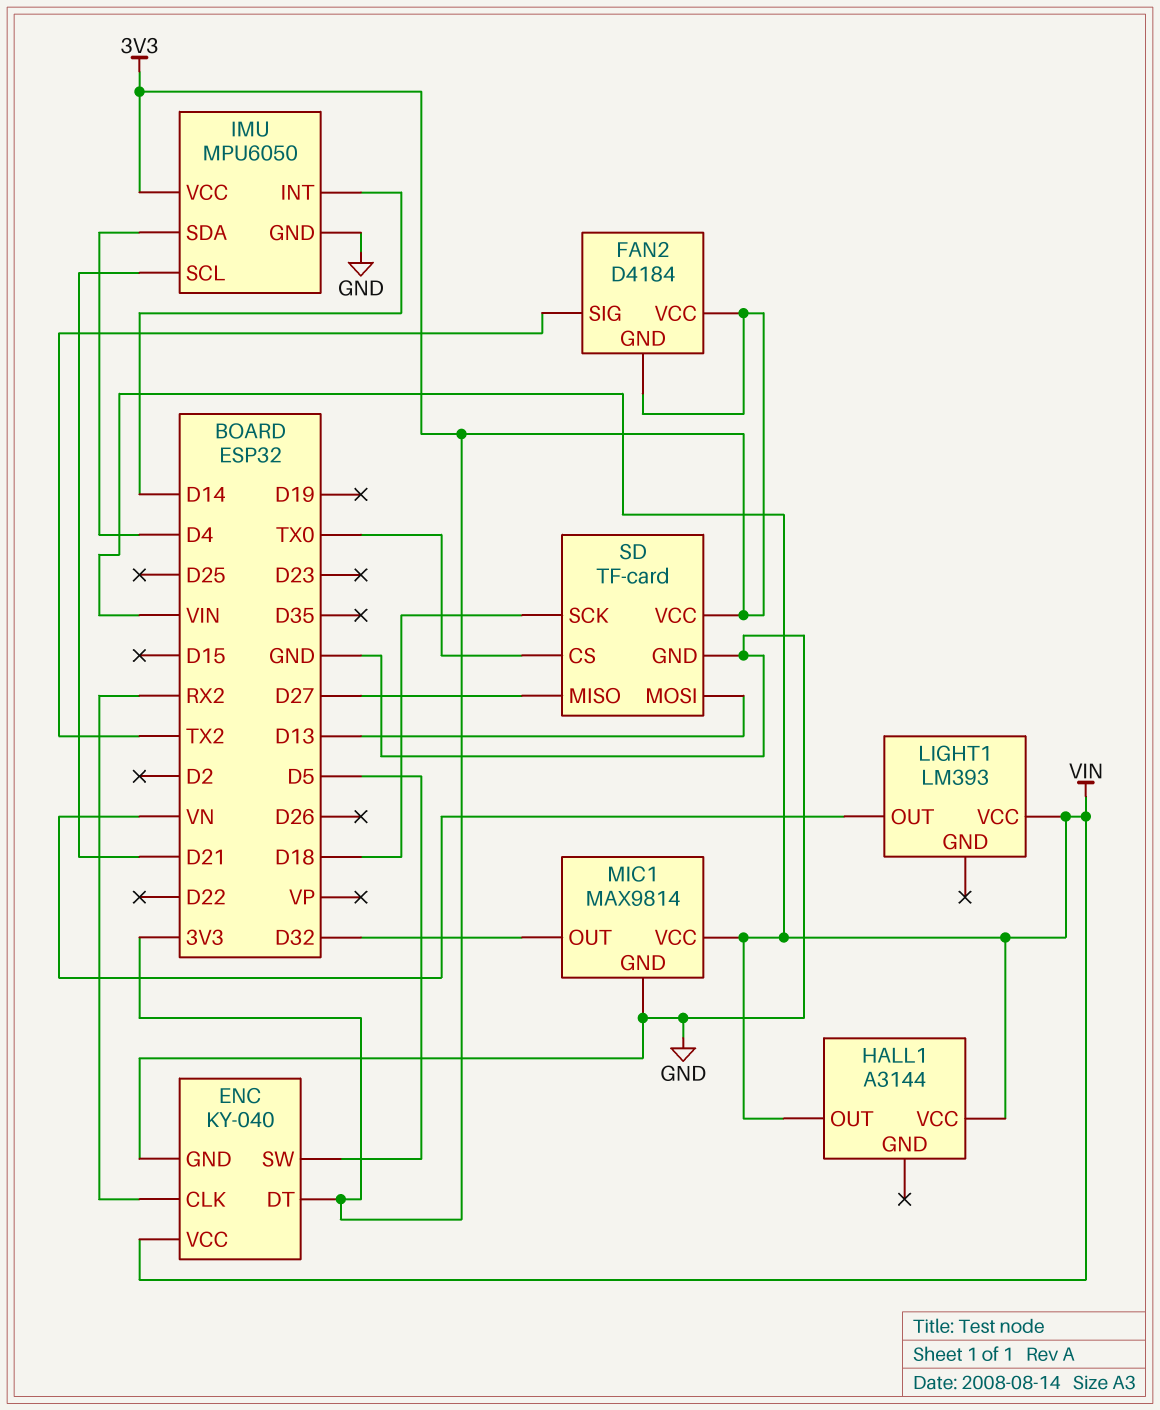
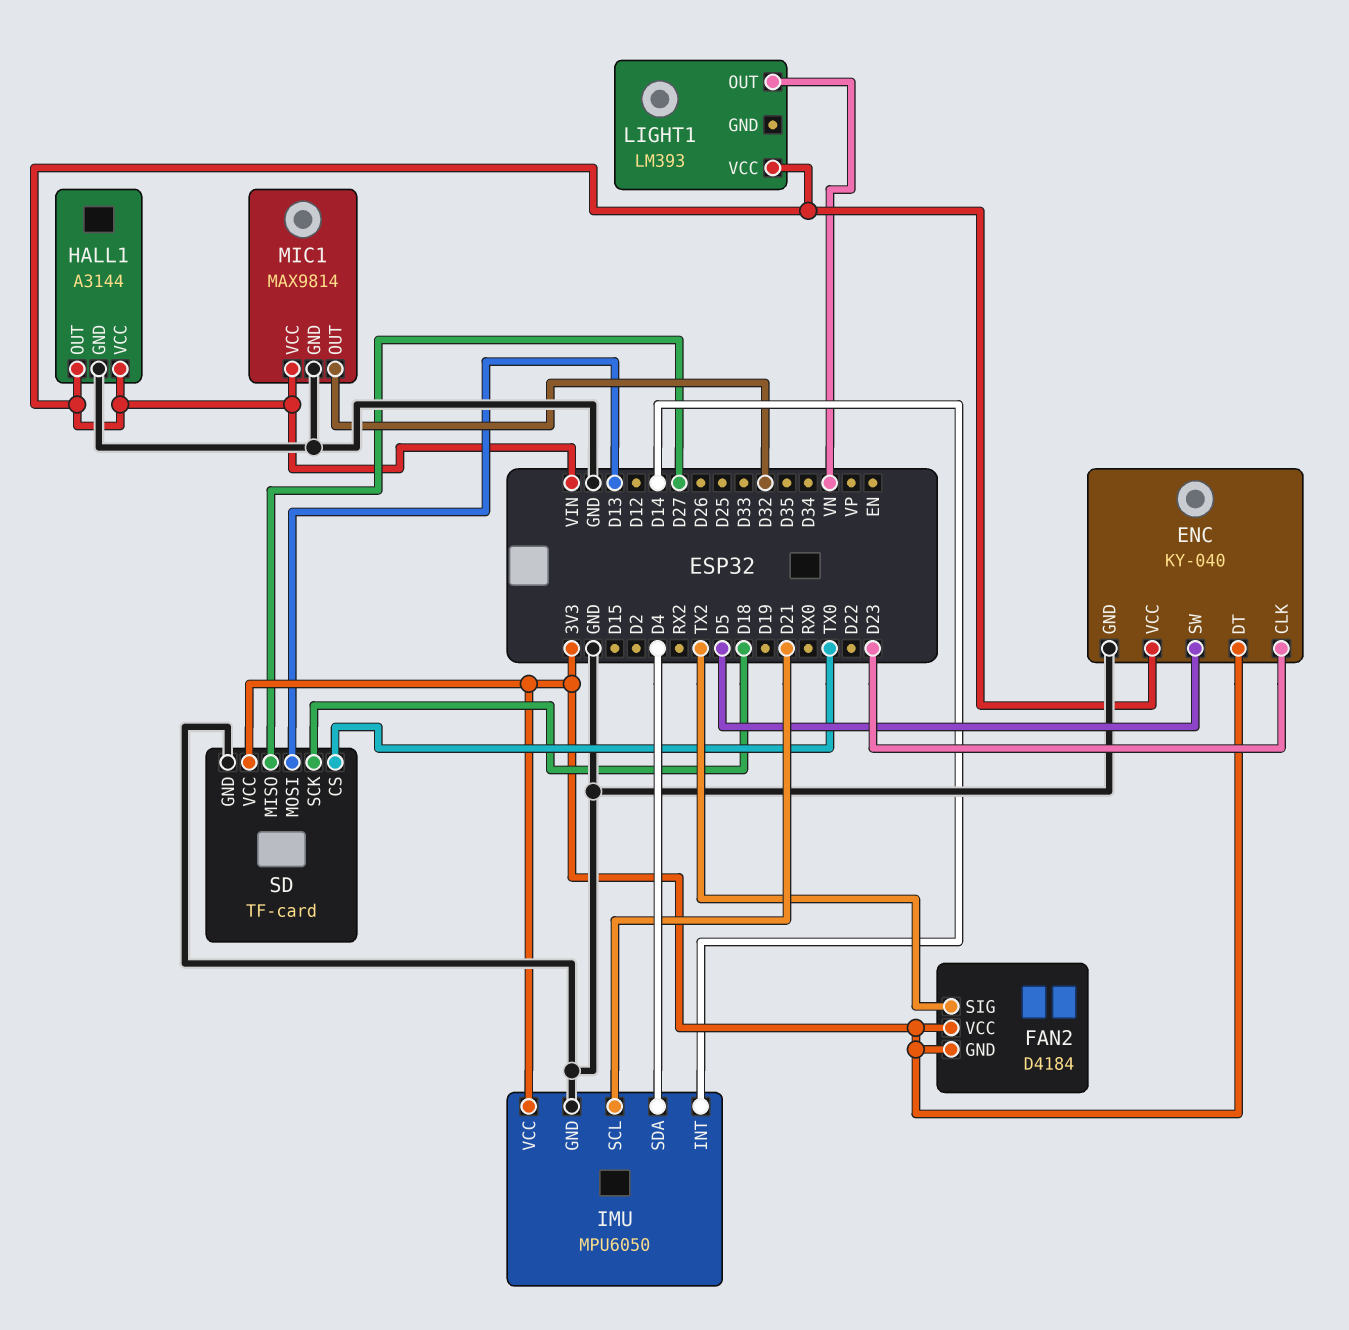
ENC pin CLK: RX2 -> D23
HALL1 pin GND: none -> GND

